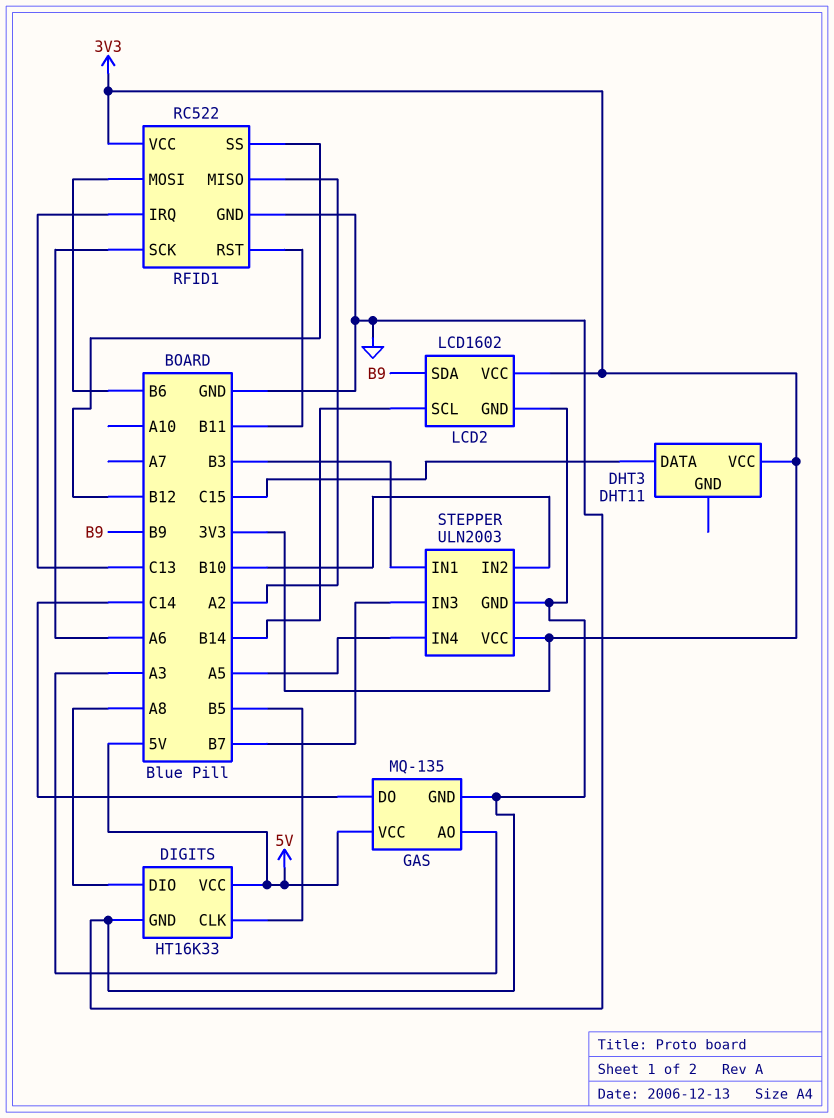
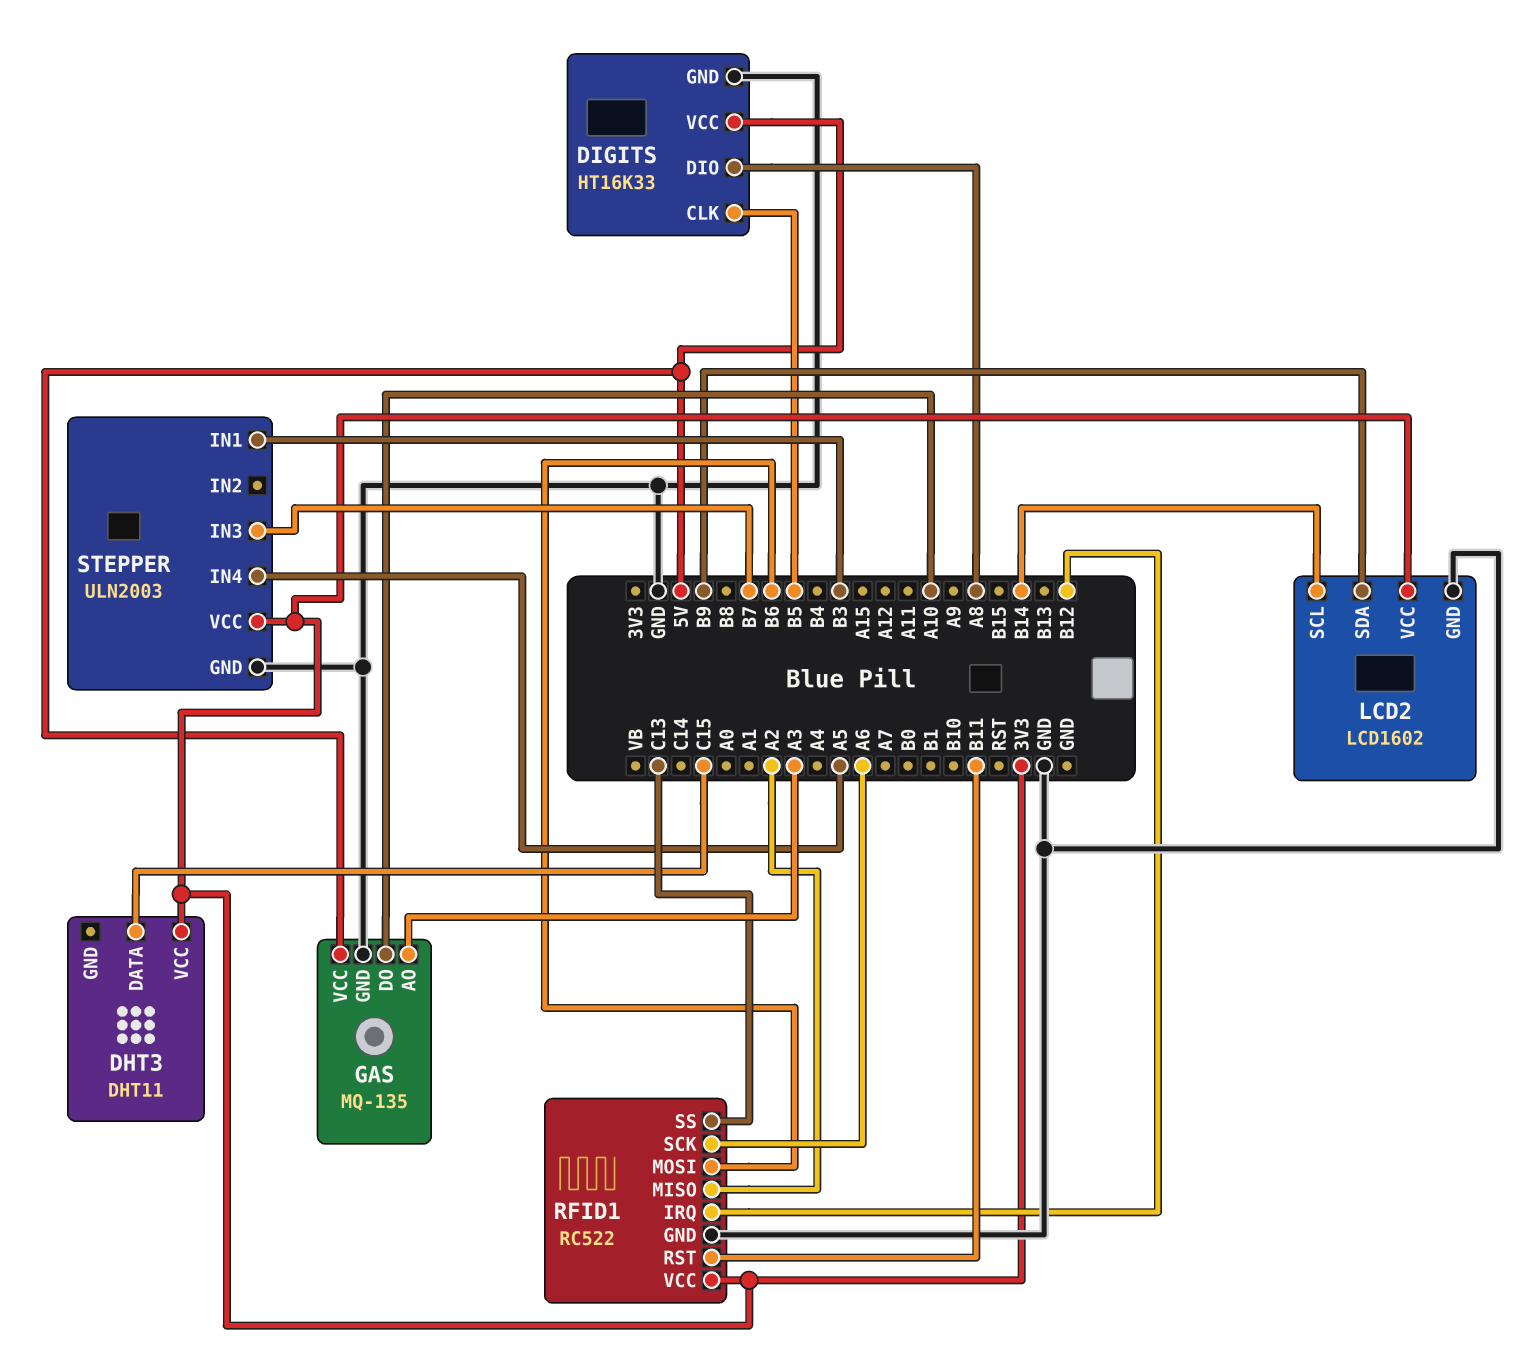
GAS pin DO: C14 -> A10
RFID1 pin IRQ: C13 -> B12
RFID1 pin SS: B12 -> C13
STEPPER pin IN2: B10 -> none

